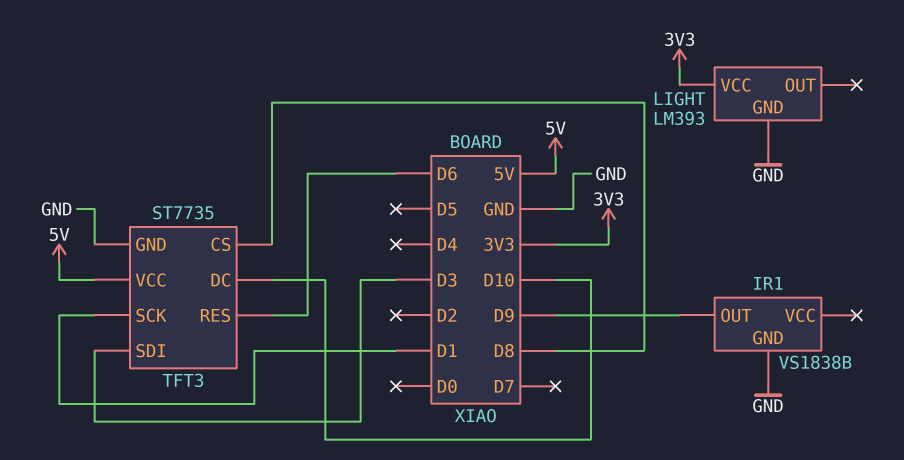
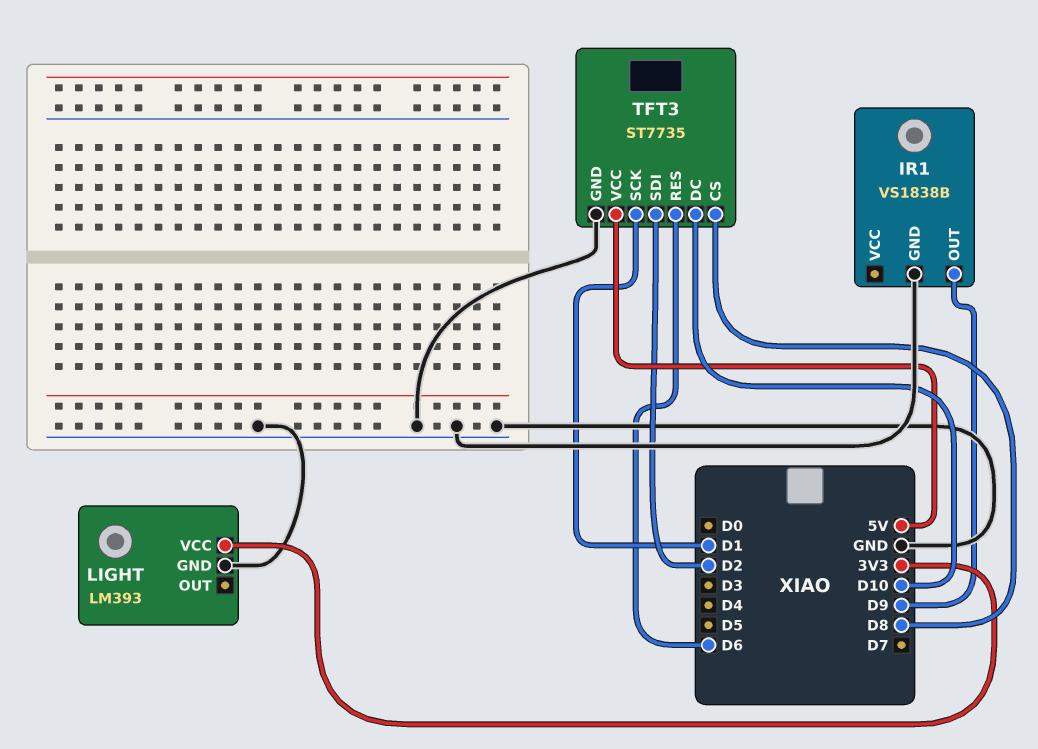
TFT3 pin SDI: D3 -> D2

